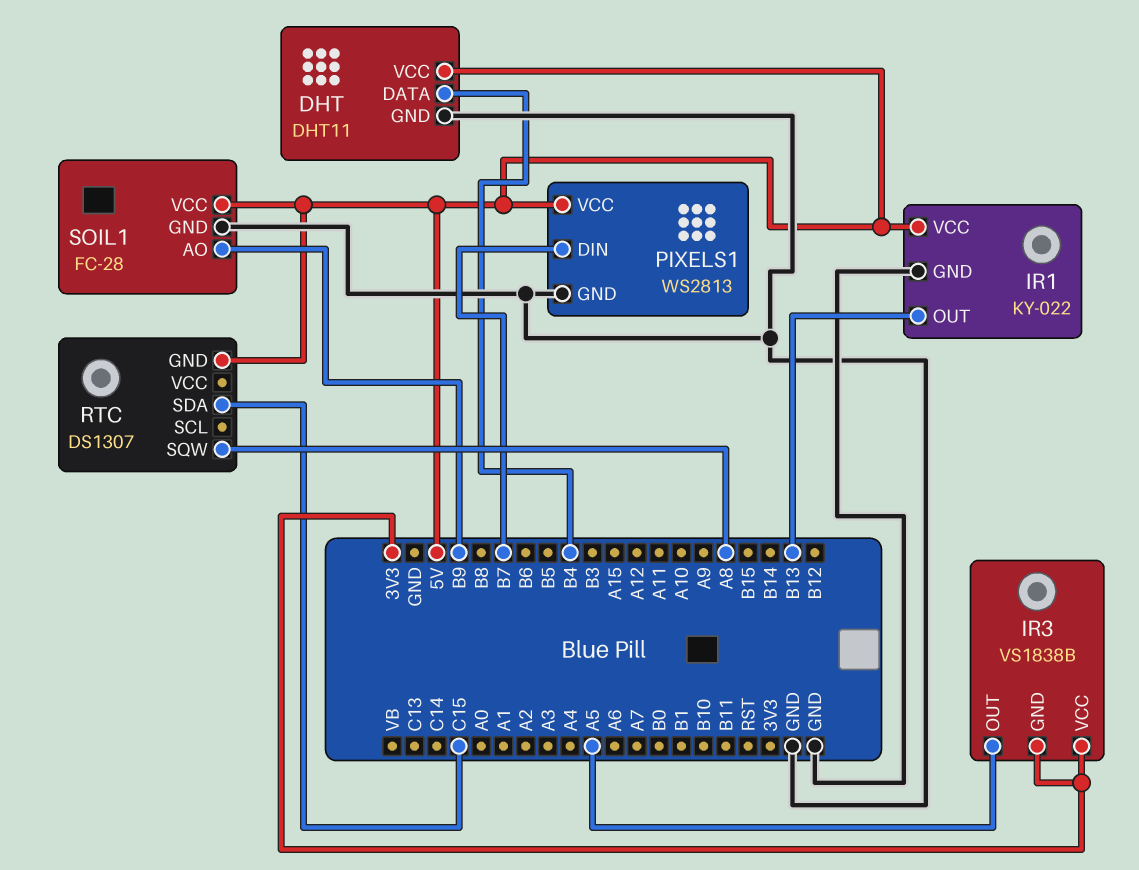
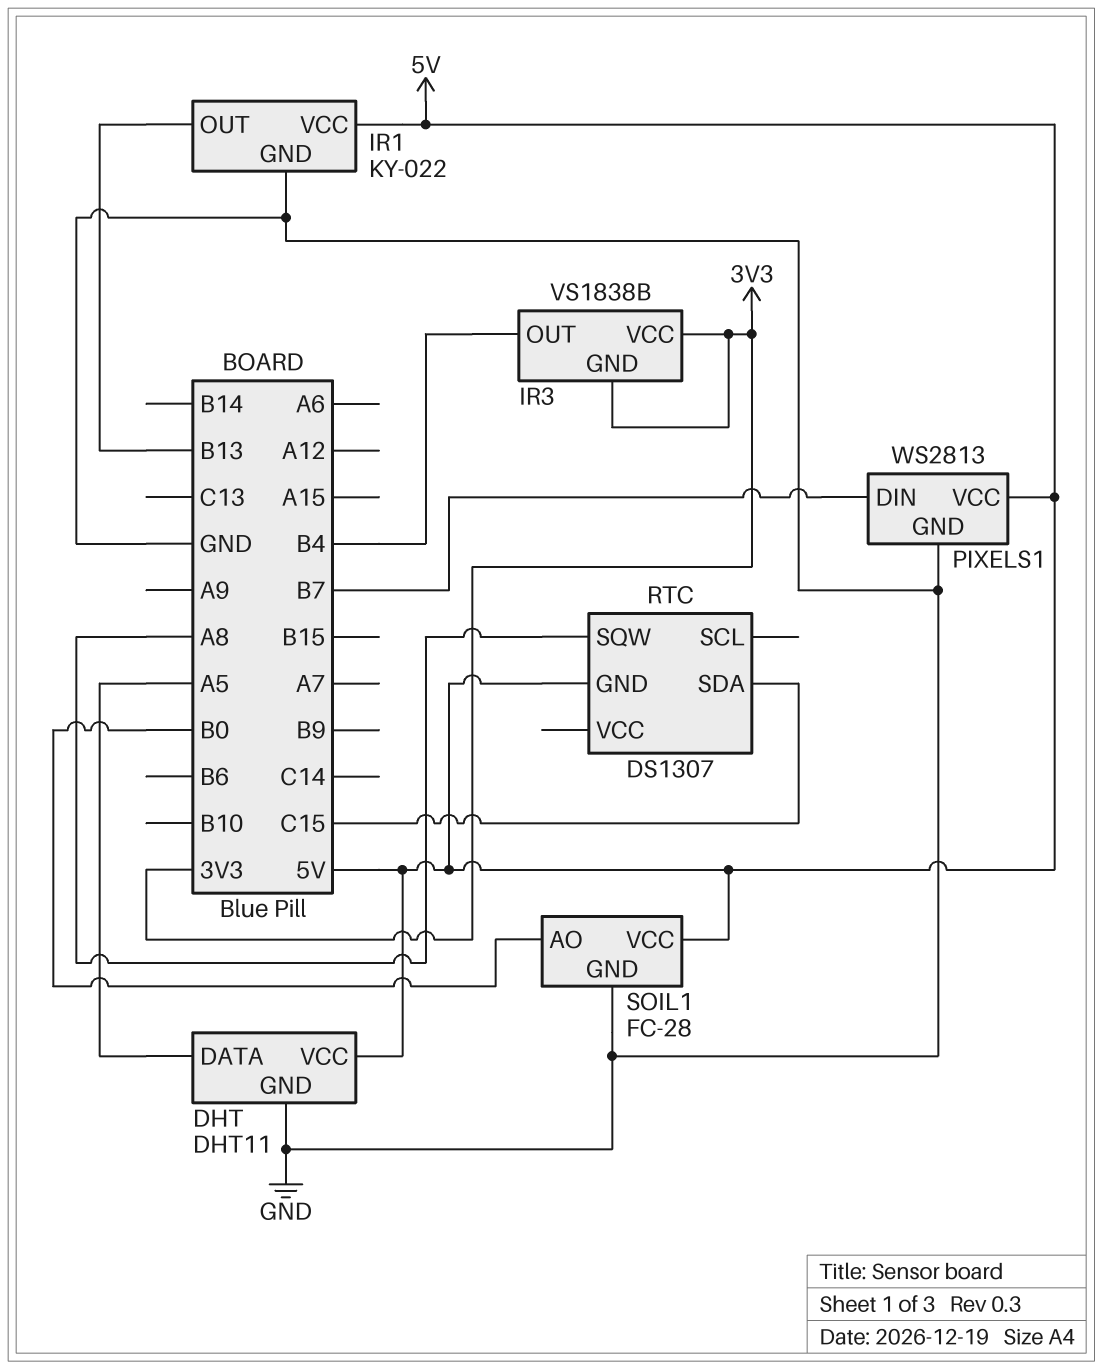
DHT pin DATA: B4 -> A5
IR3 pin OUT: A5 -> B4
SOIL1 pin AO: B9 -> B0

